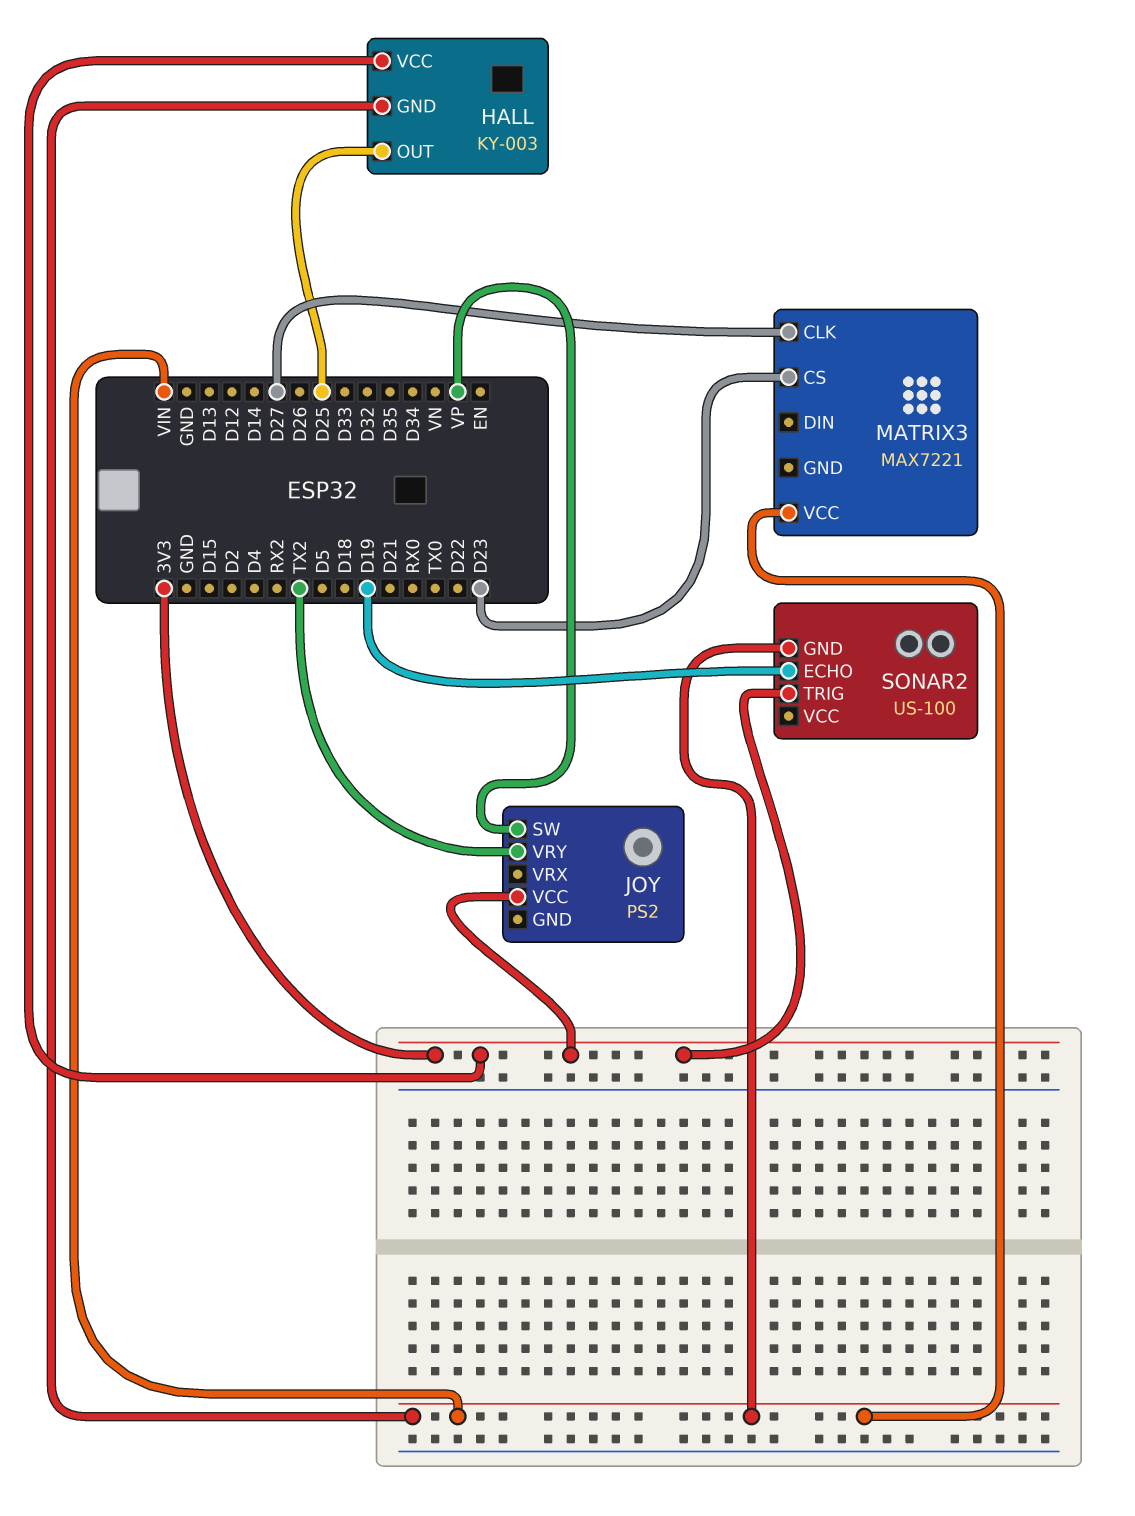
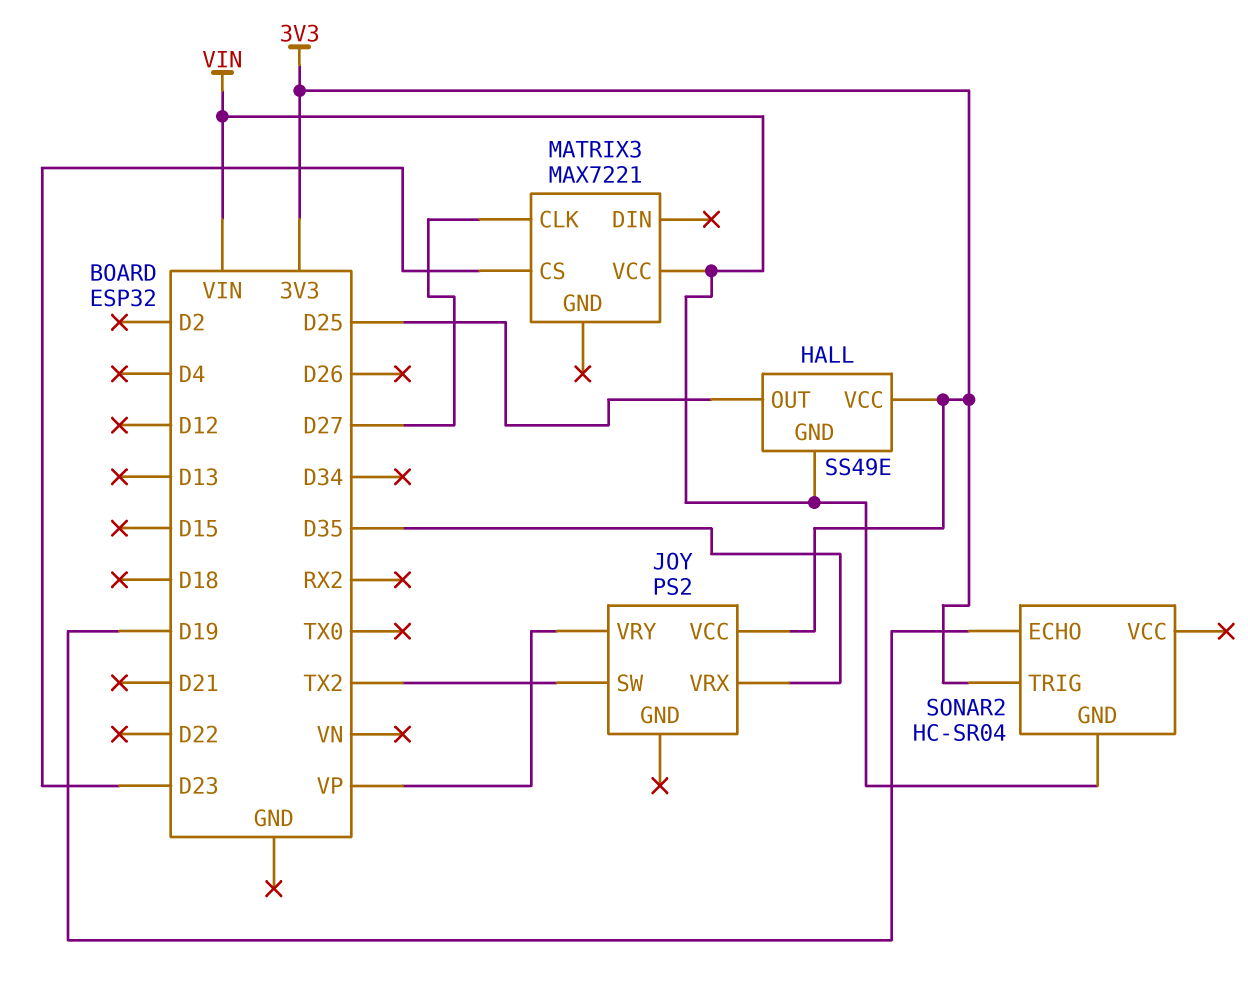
HALL: KY-003 -> SS49E
JOY pin SW: VP -> TX2
JOY pin VRX: none -> D35
JOY pin VRY: TX2 -> VP
SONAR2: US-100 -> HC-SR04

